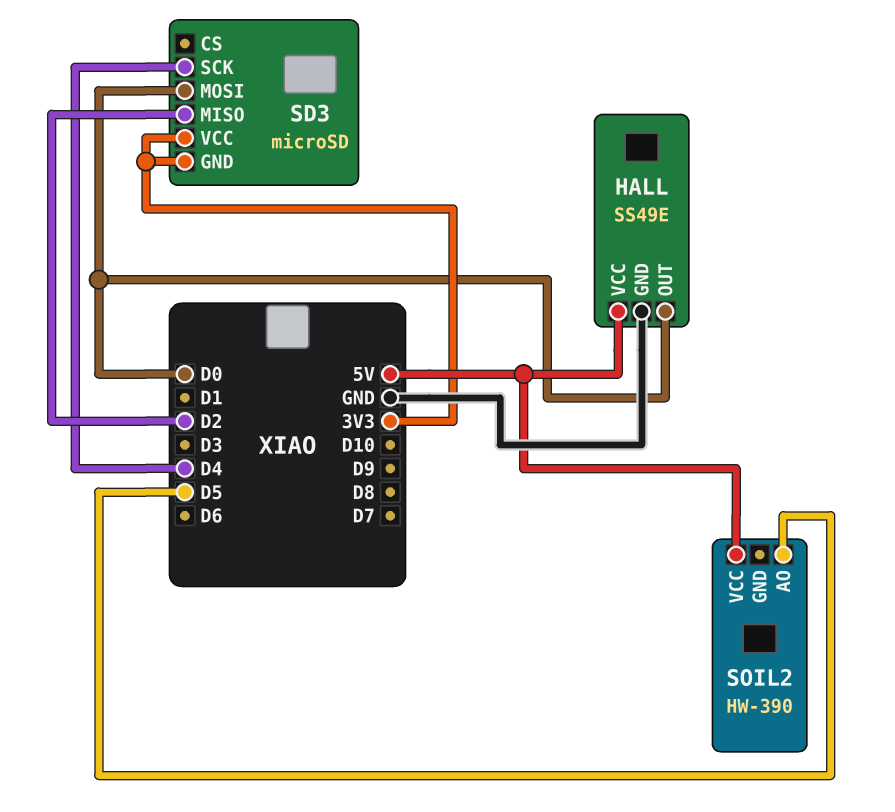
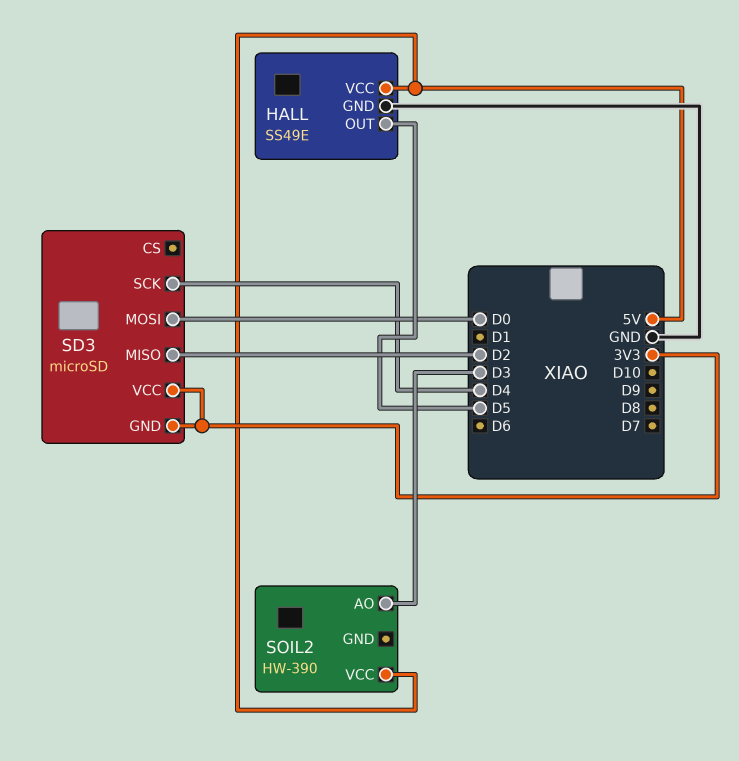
HALL pin OUT: D0 -> D5
SOIL2 pin AO: D5 -> D3

